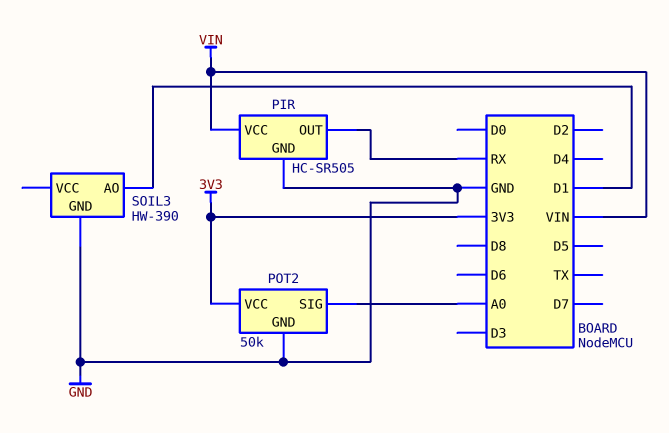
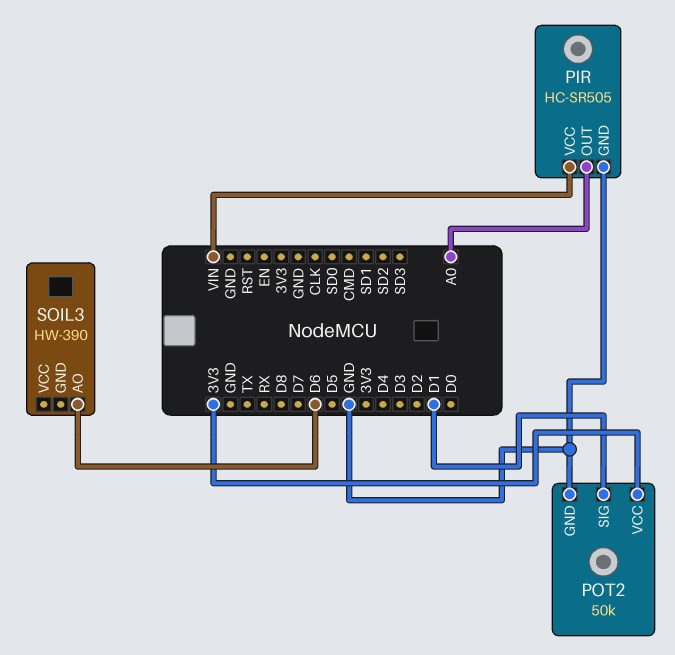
PIR pin OUT: RX -> A0
POT2 pin SIG: A0 -> D1
SOIL3 pin AO: D1 -> D6
SOIL3 pin GND: GND -> none

